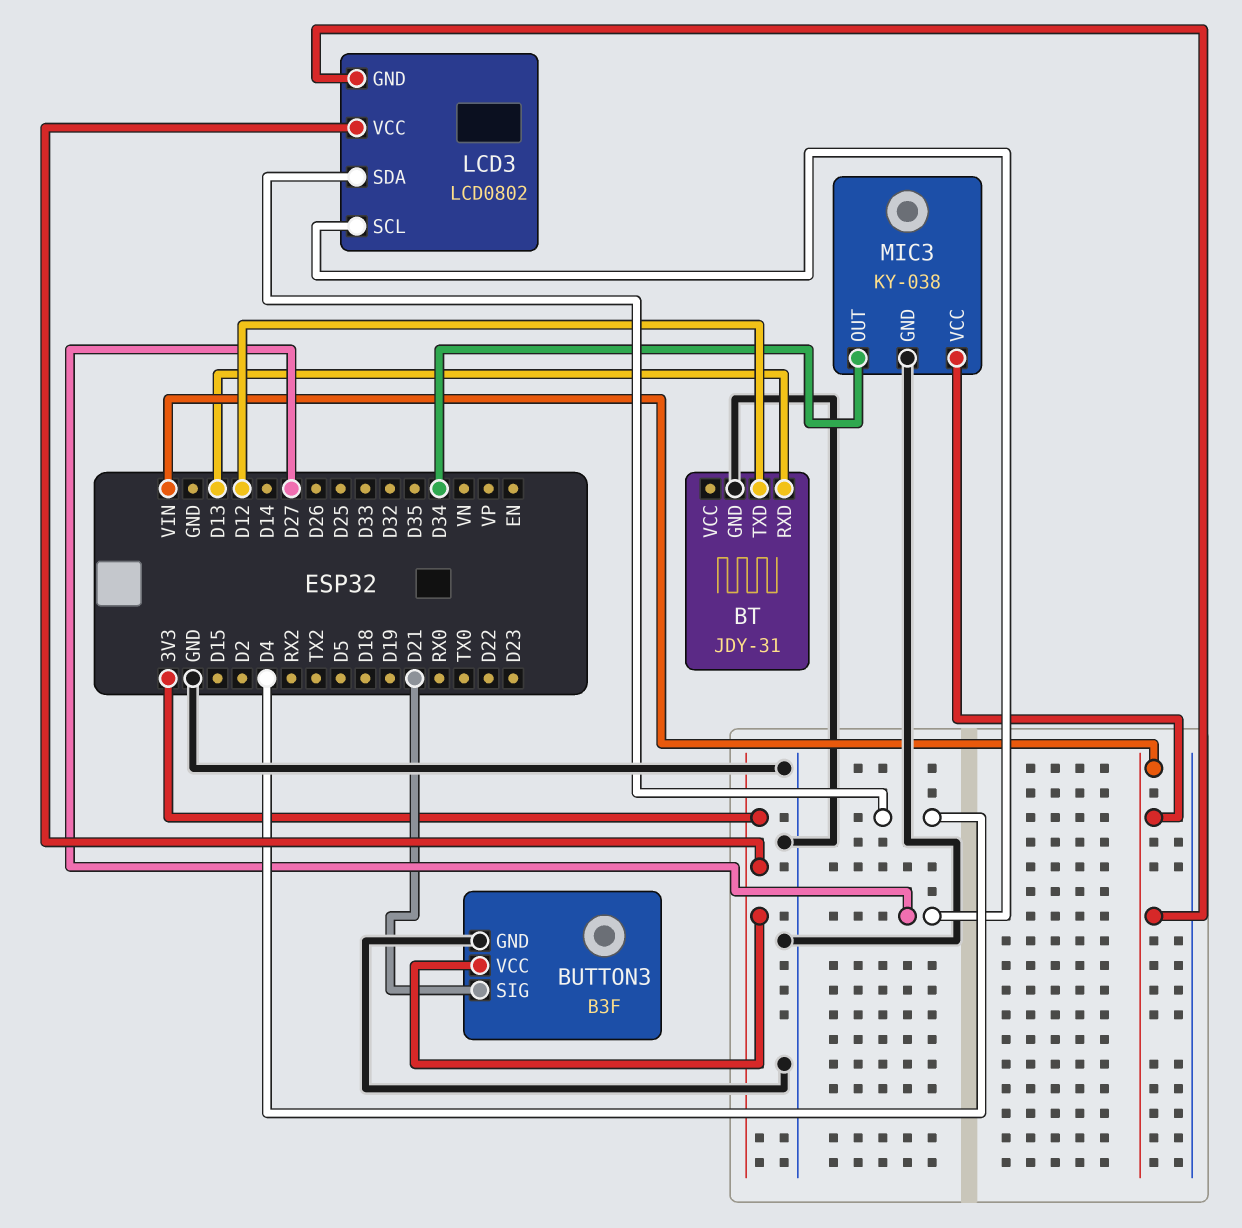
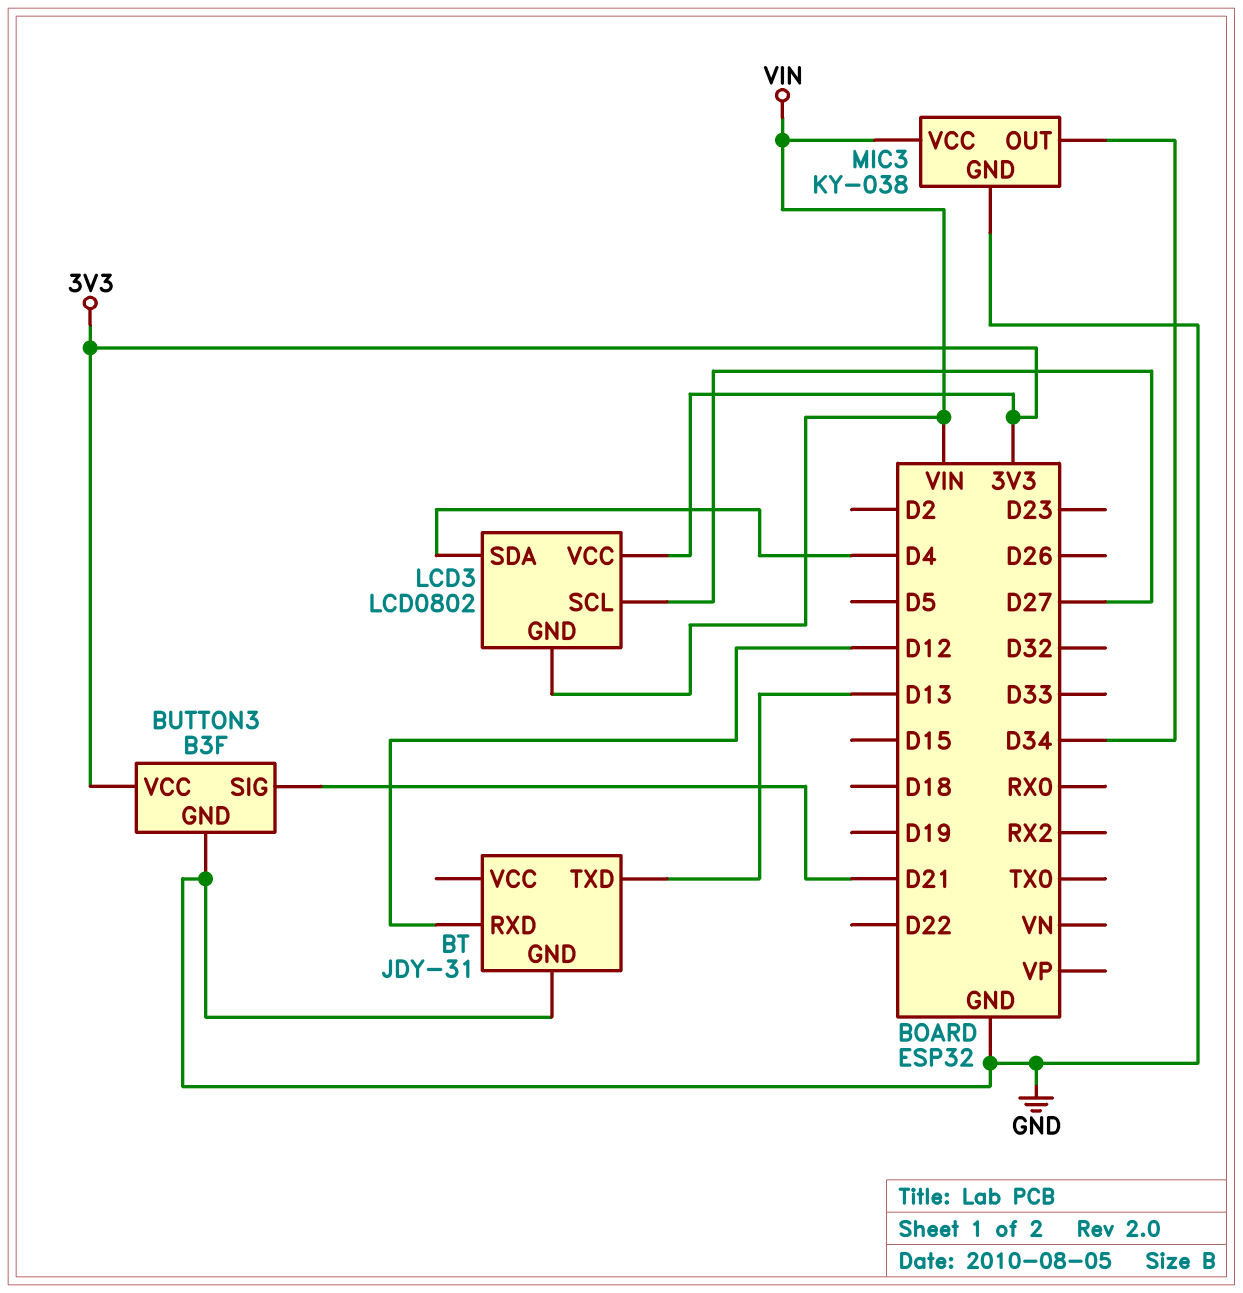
BT pin RXD: D13 -> D12
BT pin TXD: D12 -> D13

